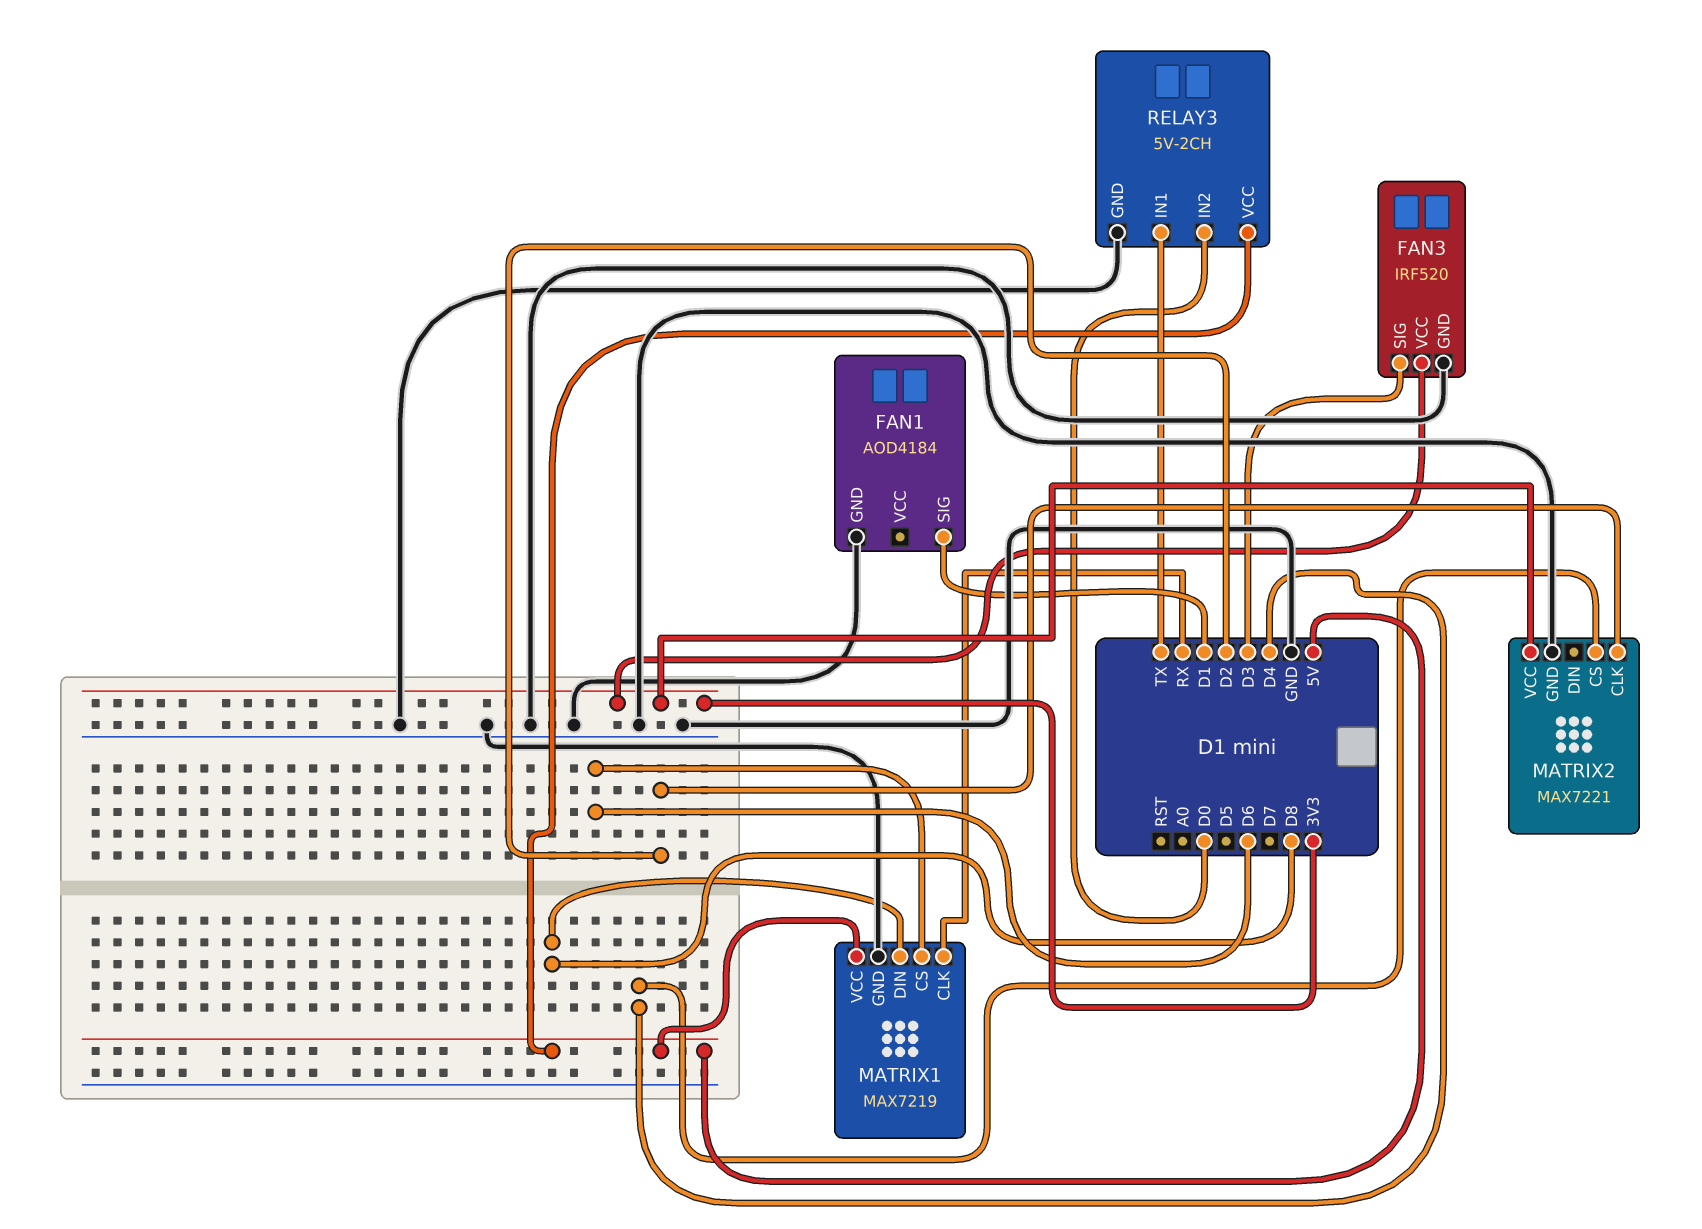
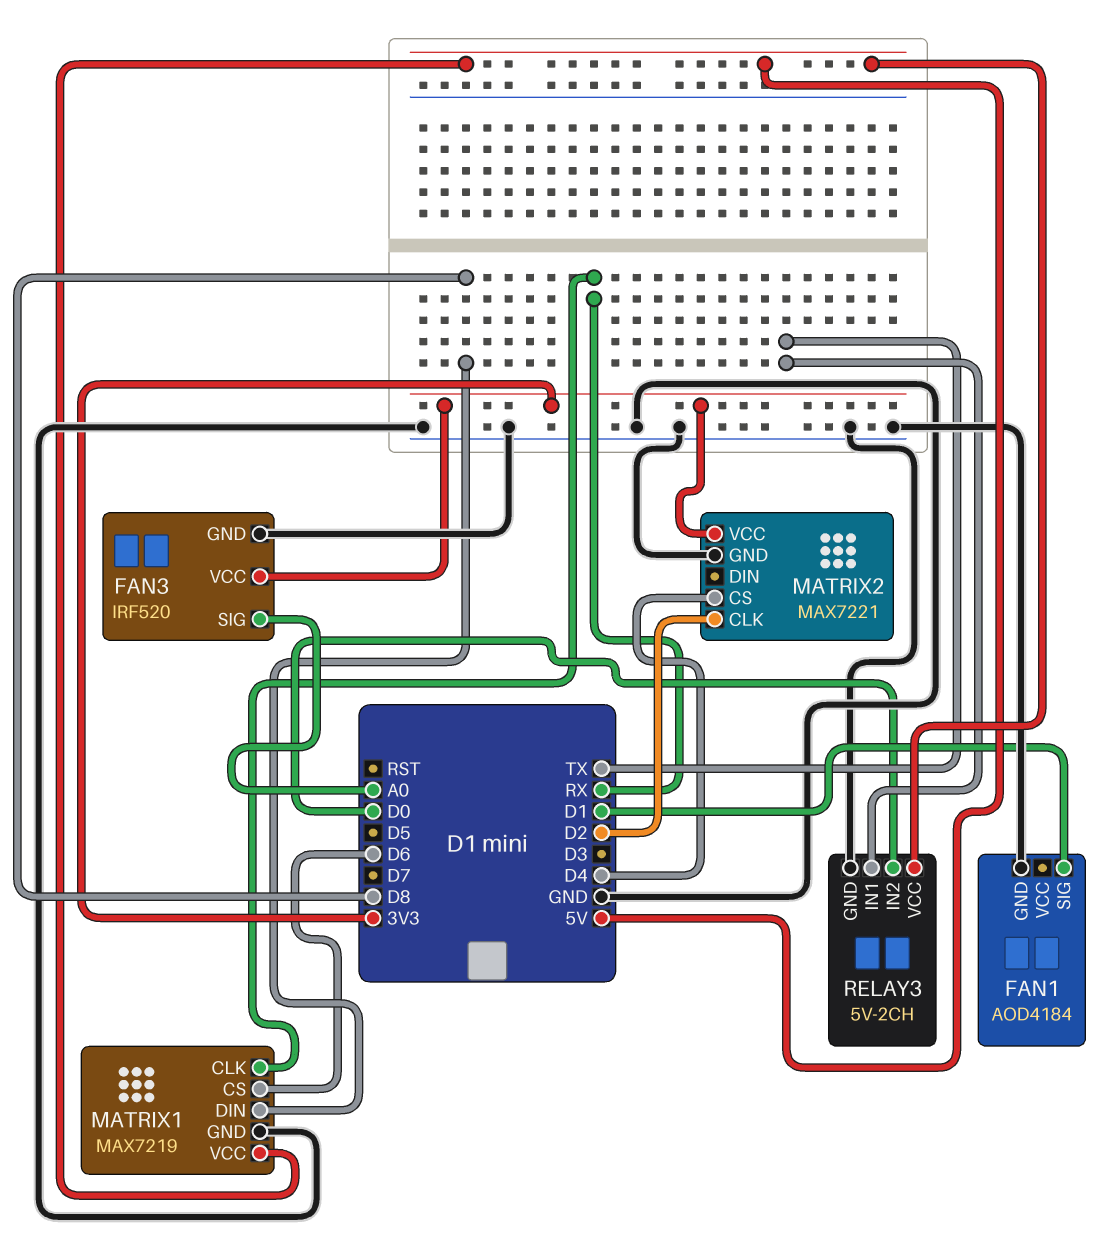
FAN3 pin SIG: D3 -> A0

